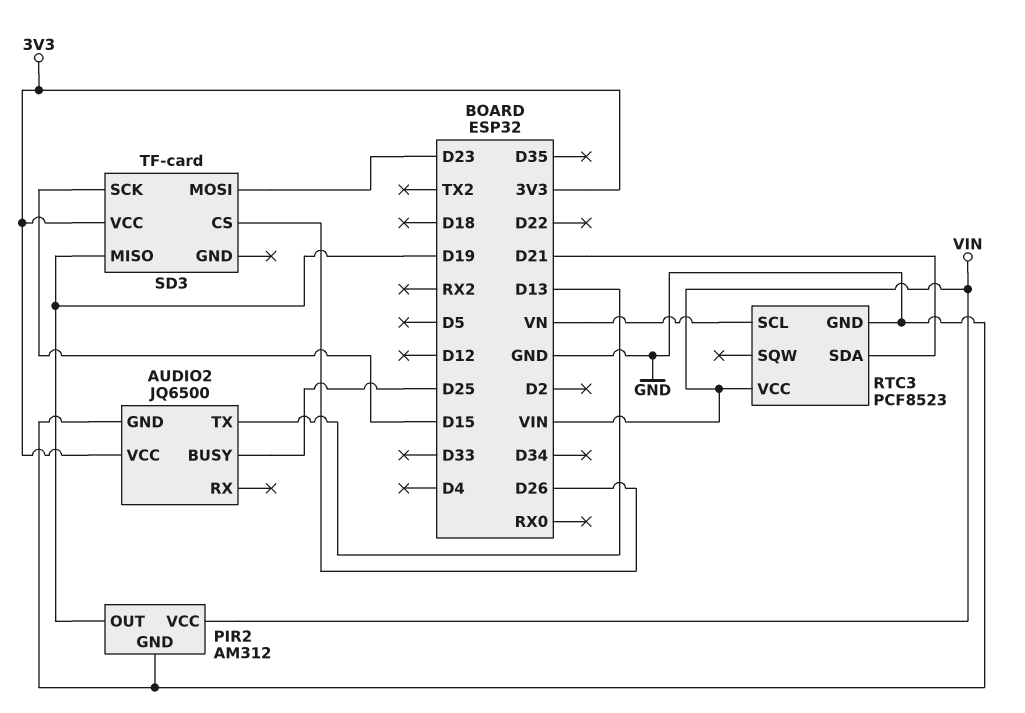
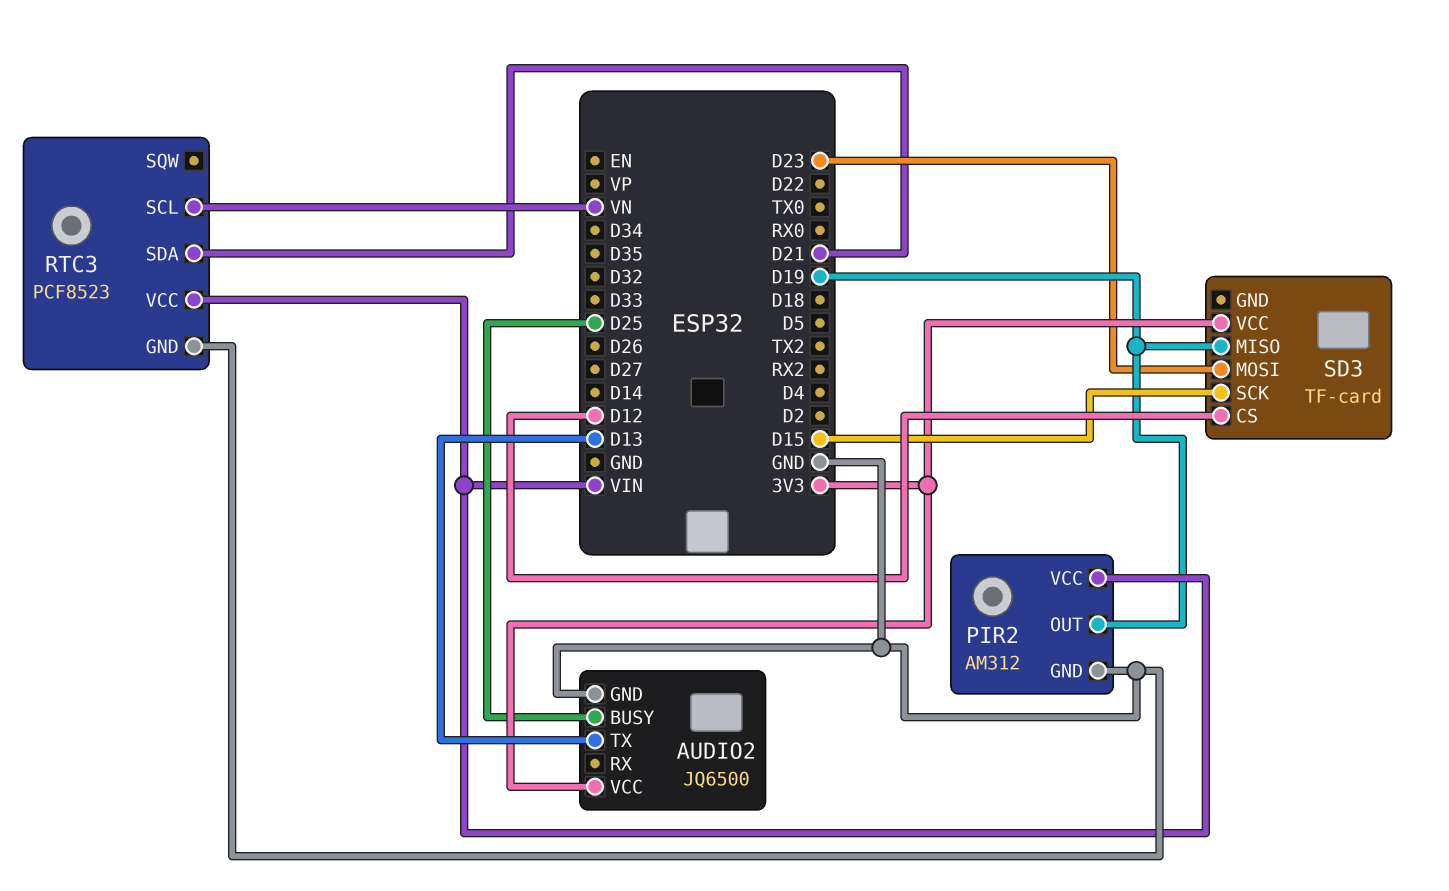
SD3 pin CS: D26 -> D12

